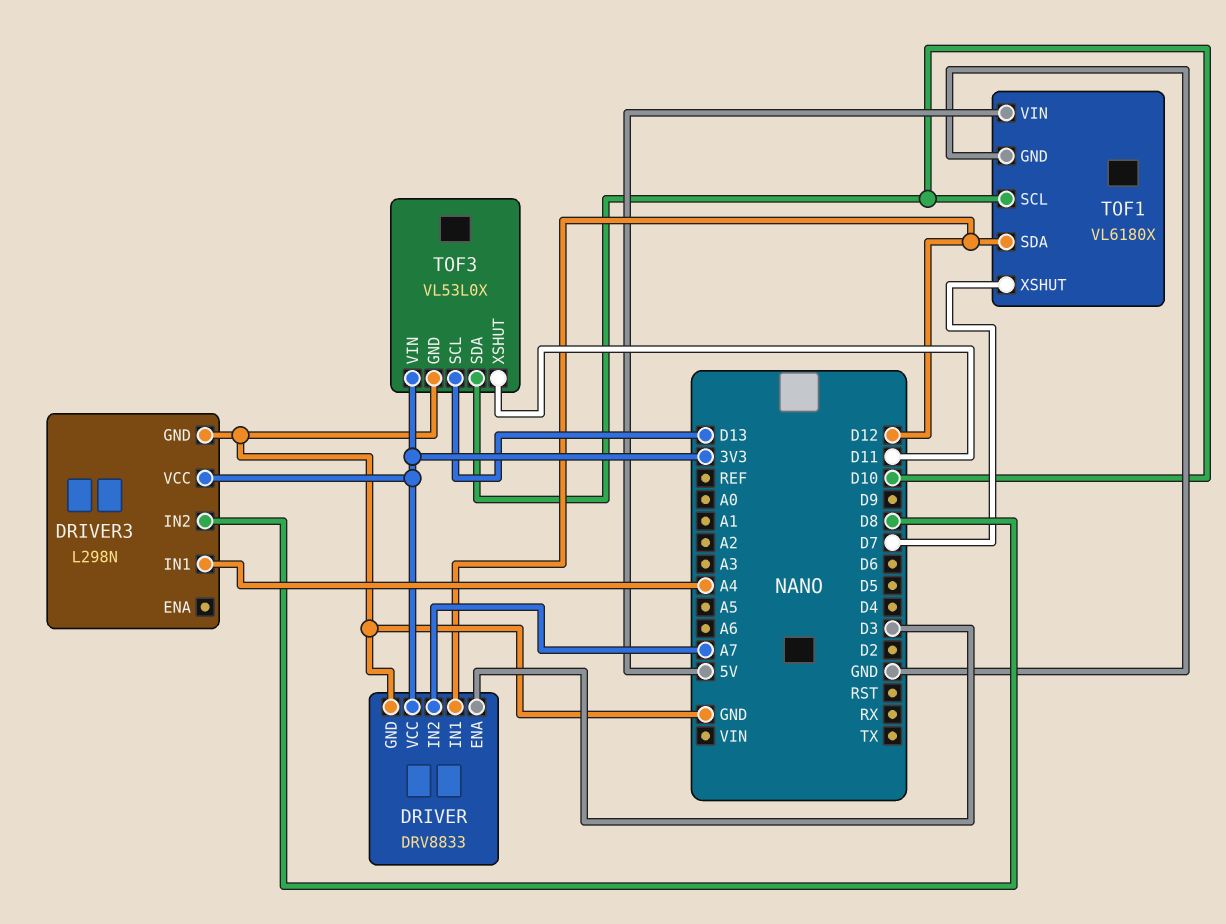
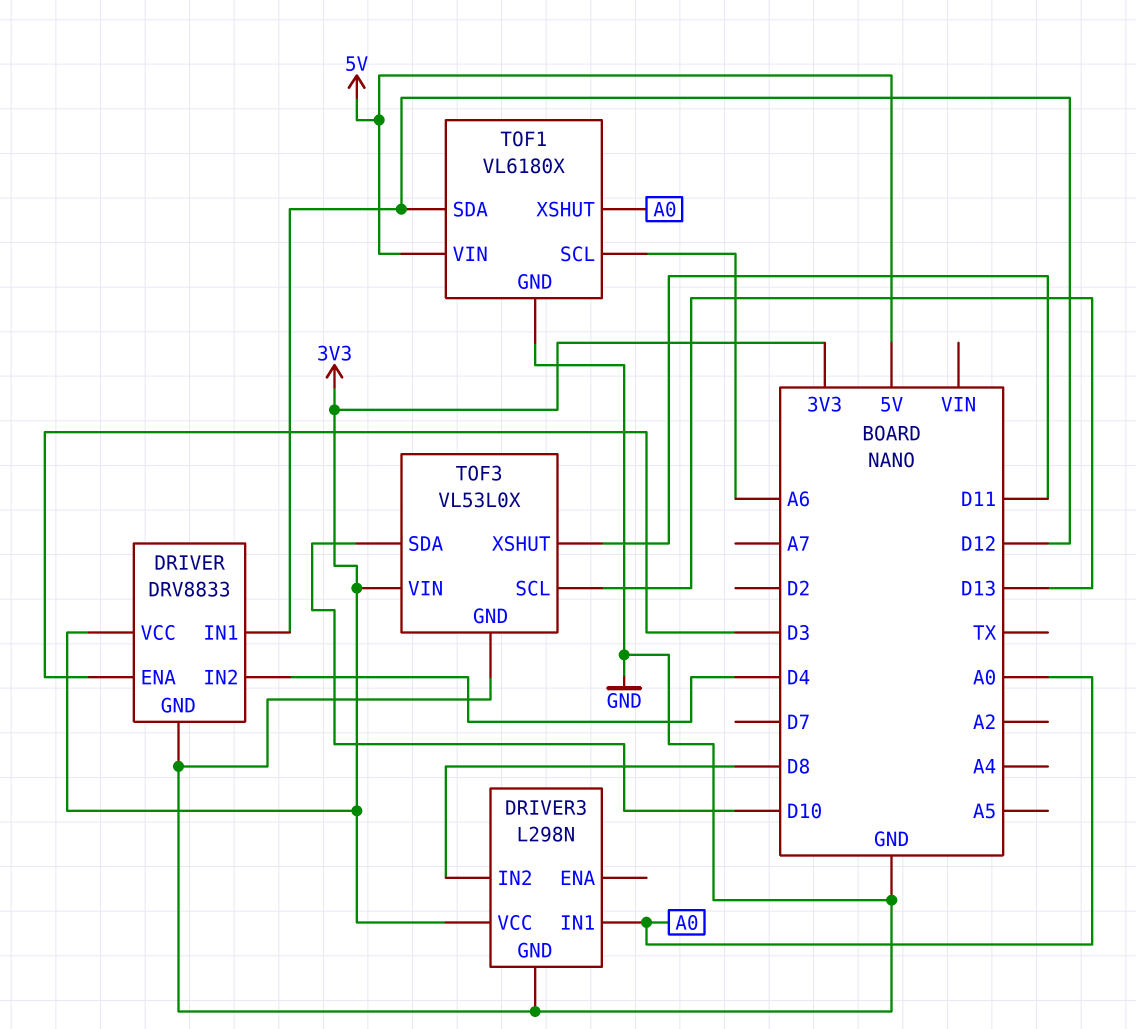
DRIVER pin IN2: A7 -> D4
DRIVER3 pin IN1: A4 -> A0
TOF1 pin SCL: D10 -> A6
TOF1 pin XSHUT: D7 -> A0

